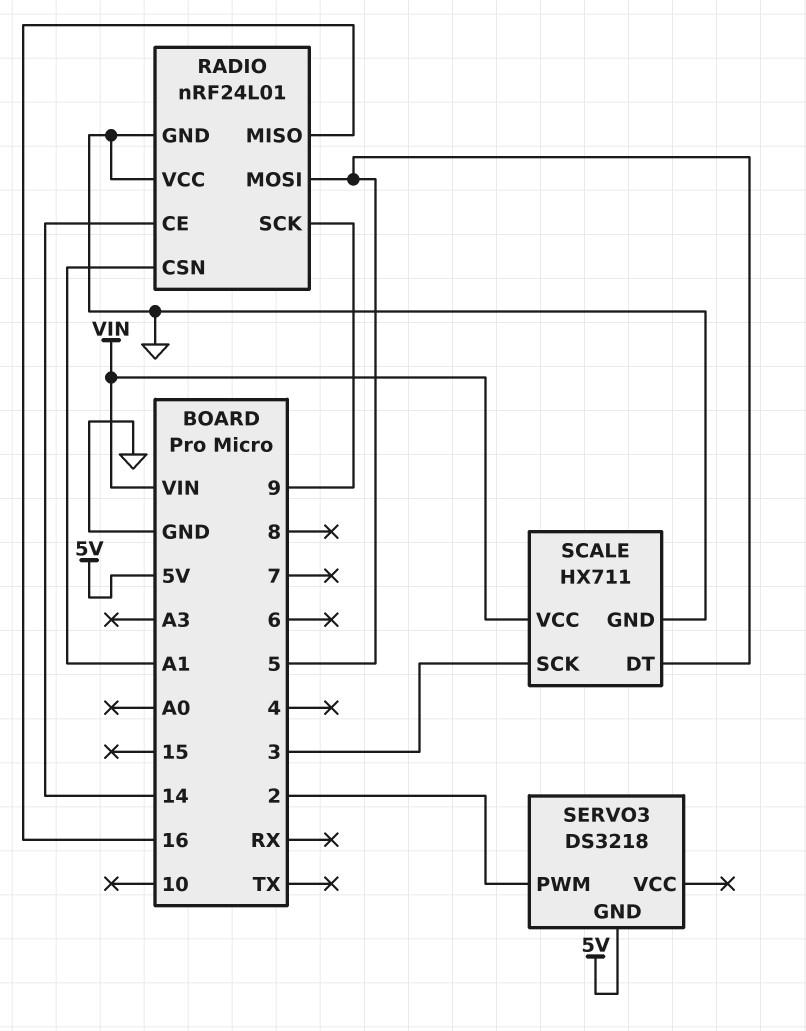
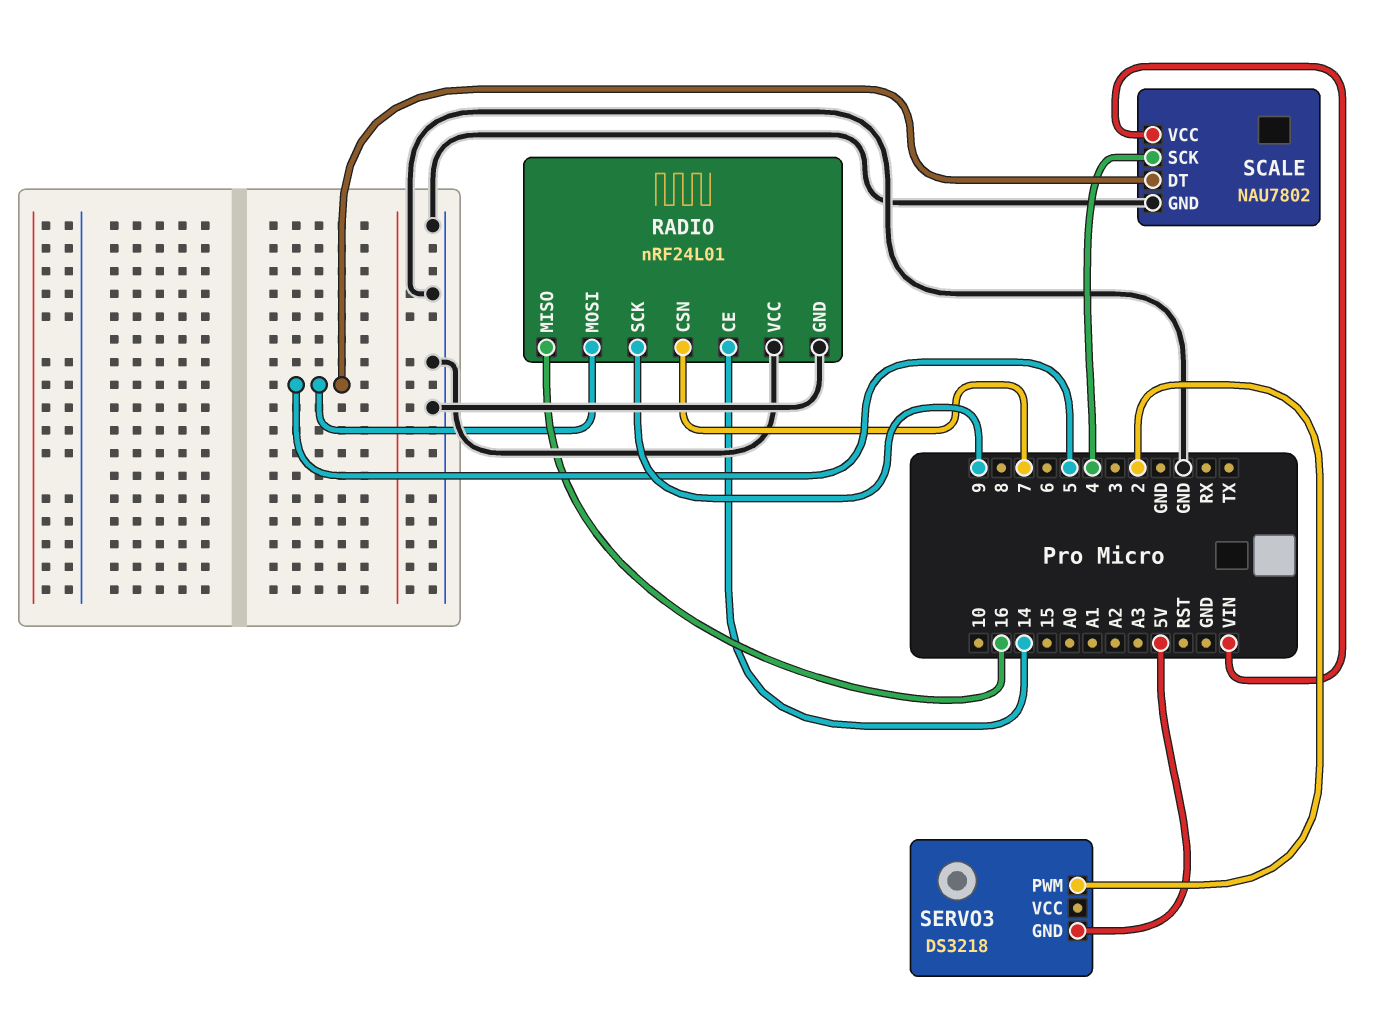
RADIO pin CSN: A1 -> 7
SCALE: HX711 -> NAU7802
SCALE pin SCK: 3 -> 4

